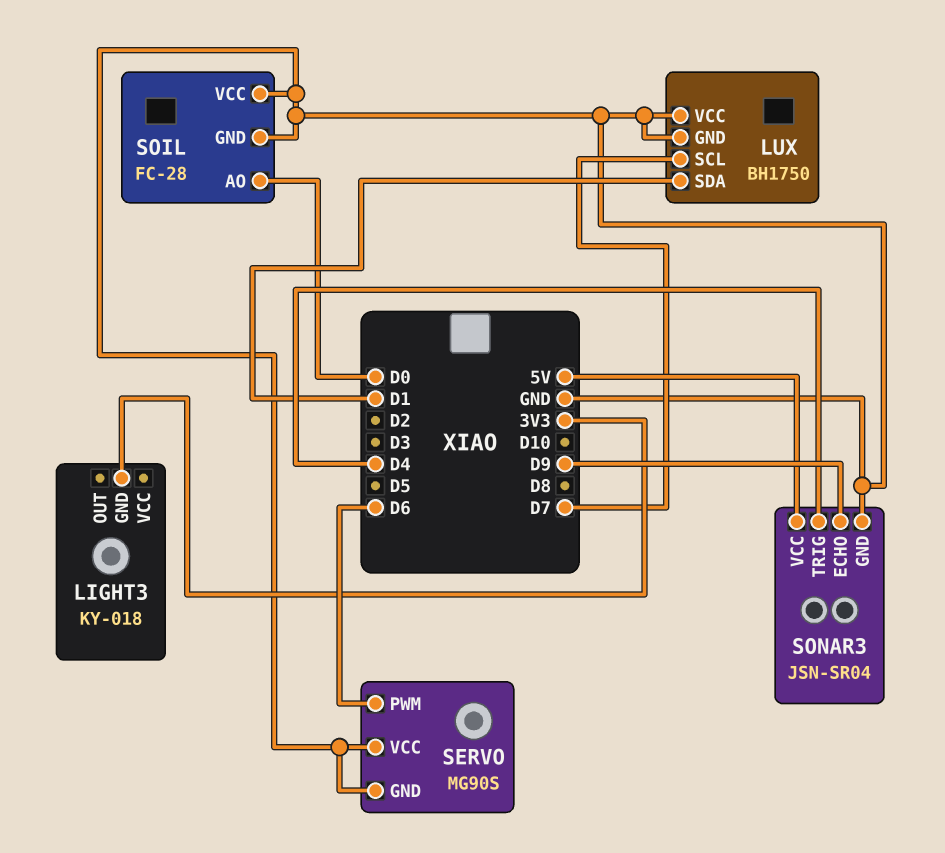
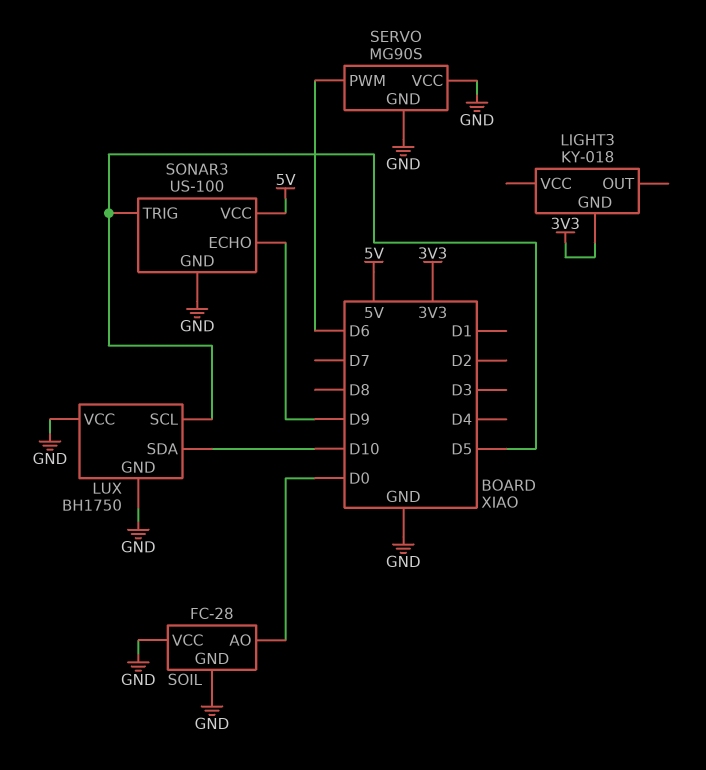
LUX pin SCL: D7 -> D5
LUX pin SDA: D1 -> D10
SONAR3: JSN-SR04 -> US-100
SONAR3 pin TRIG: D4 -> D5

